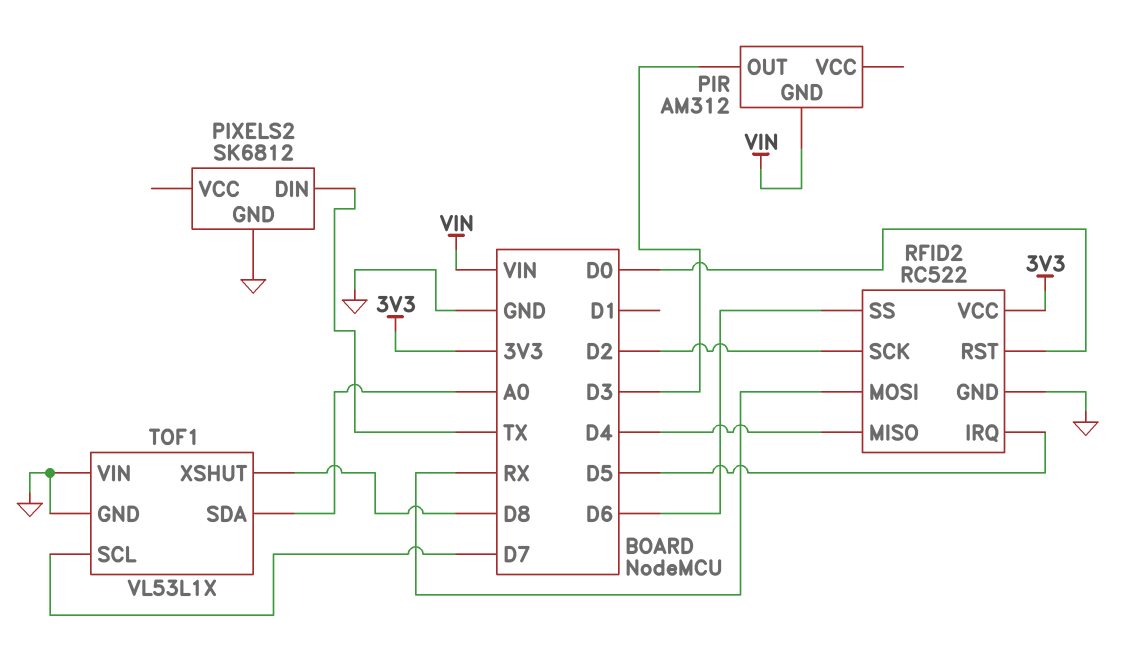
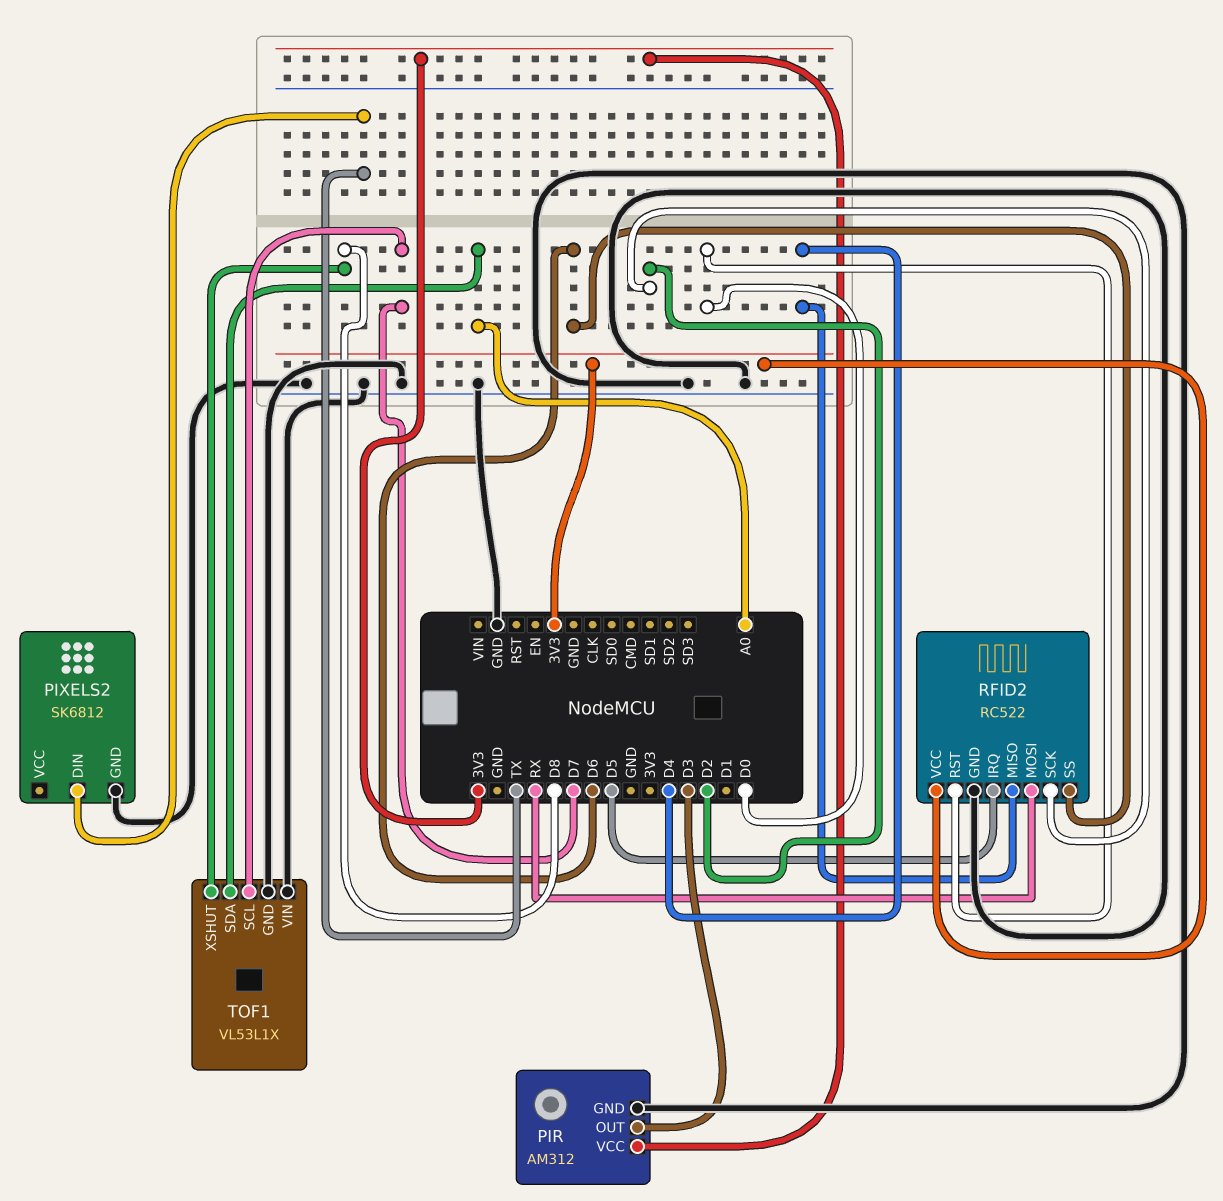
PIR pin GND: VIN -> GND
PIR pin VCC: none -> 3V3

